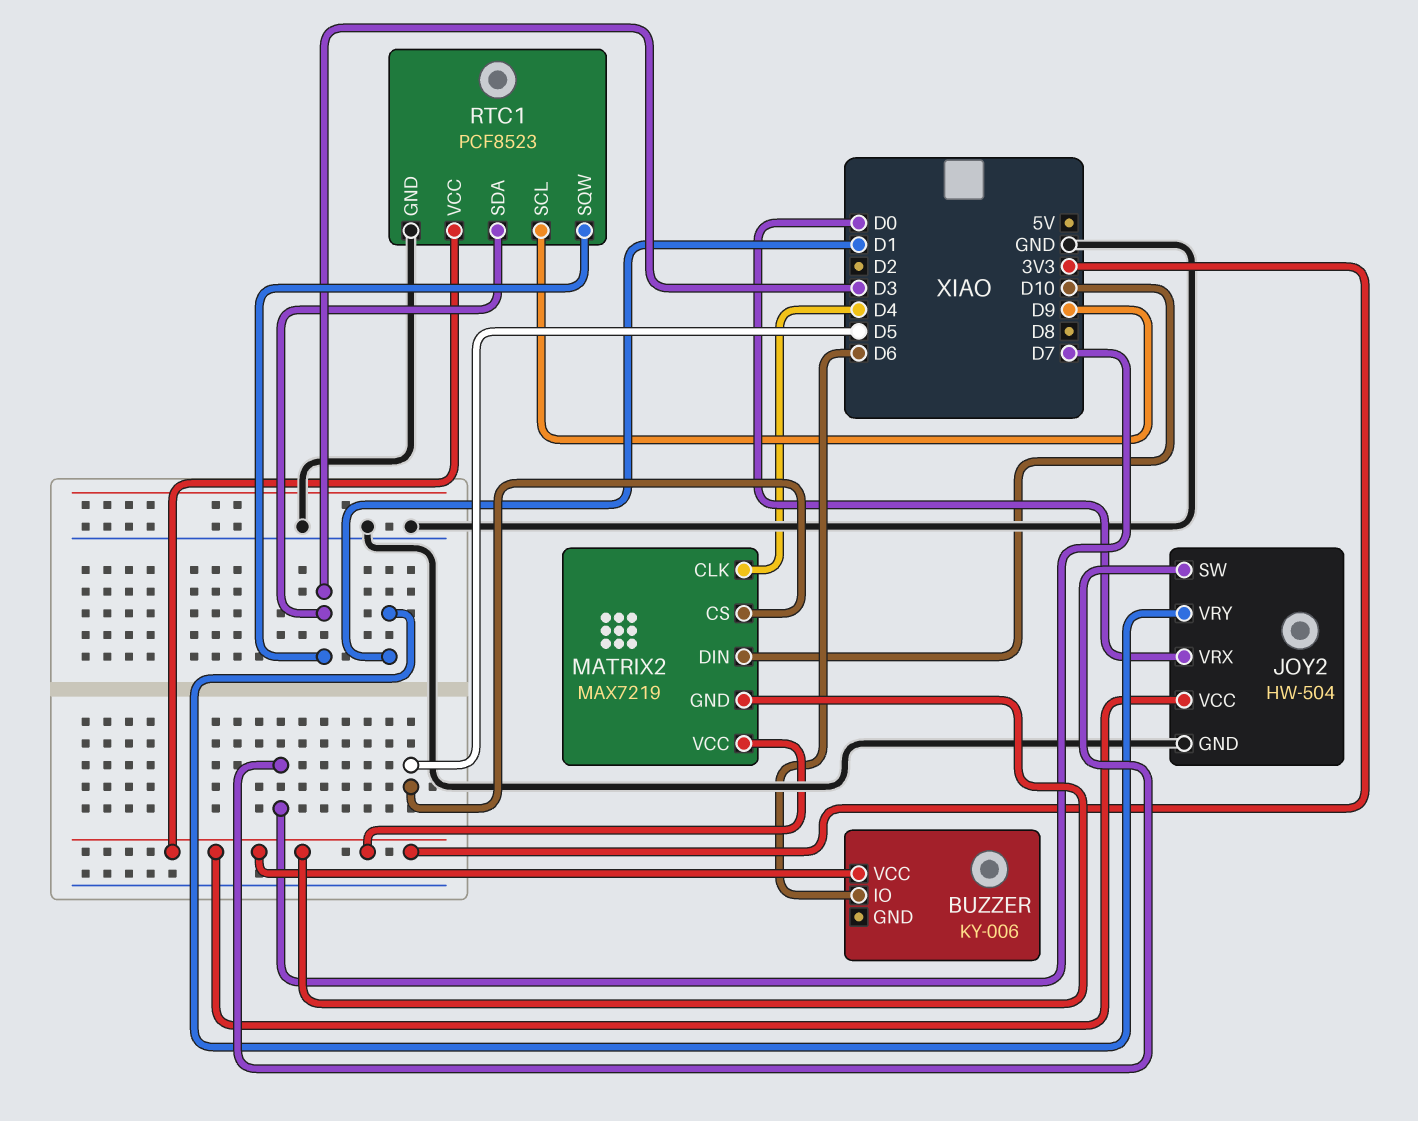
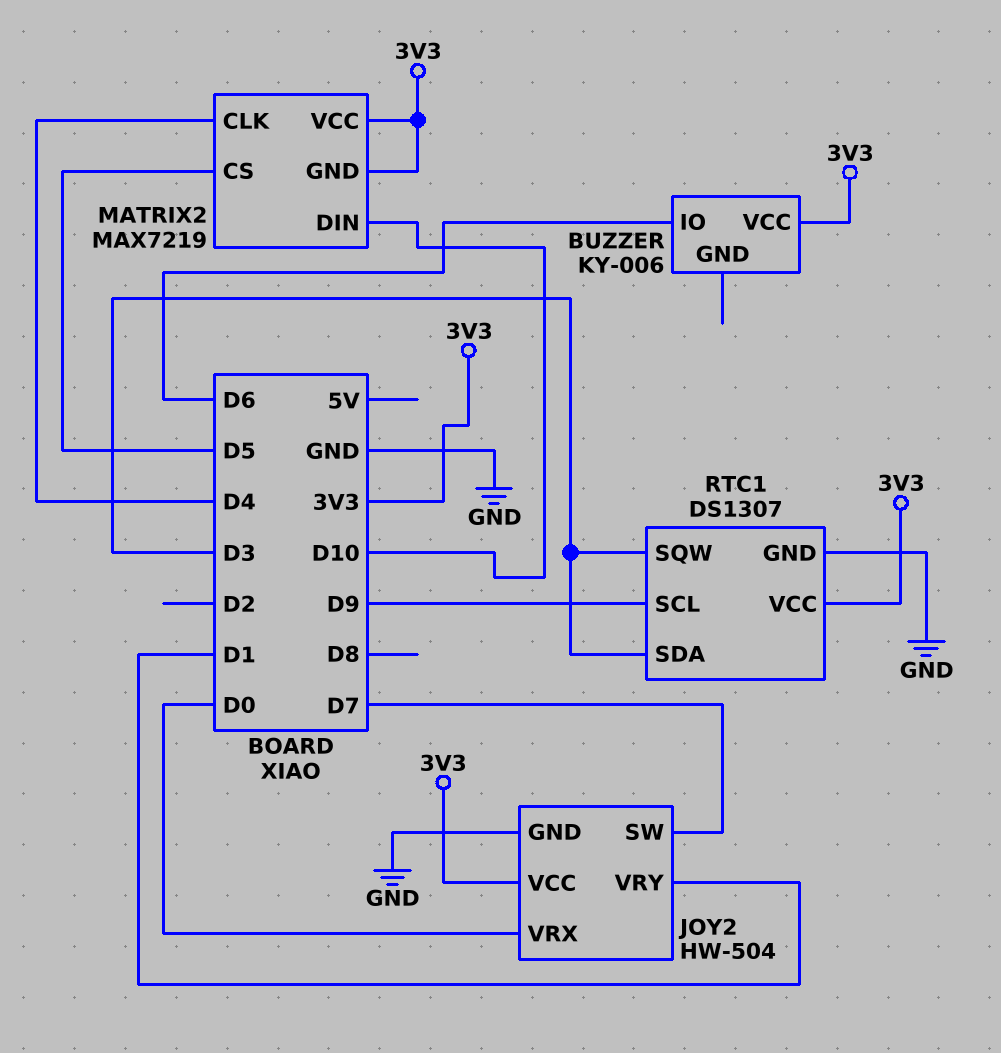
RTC1: PCF8523 -> DS1307

